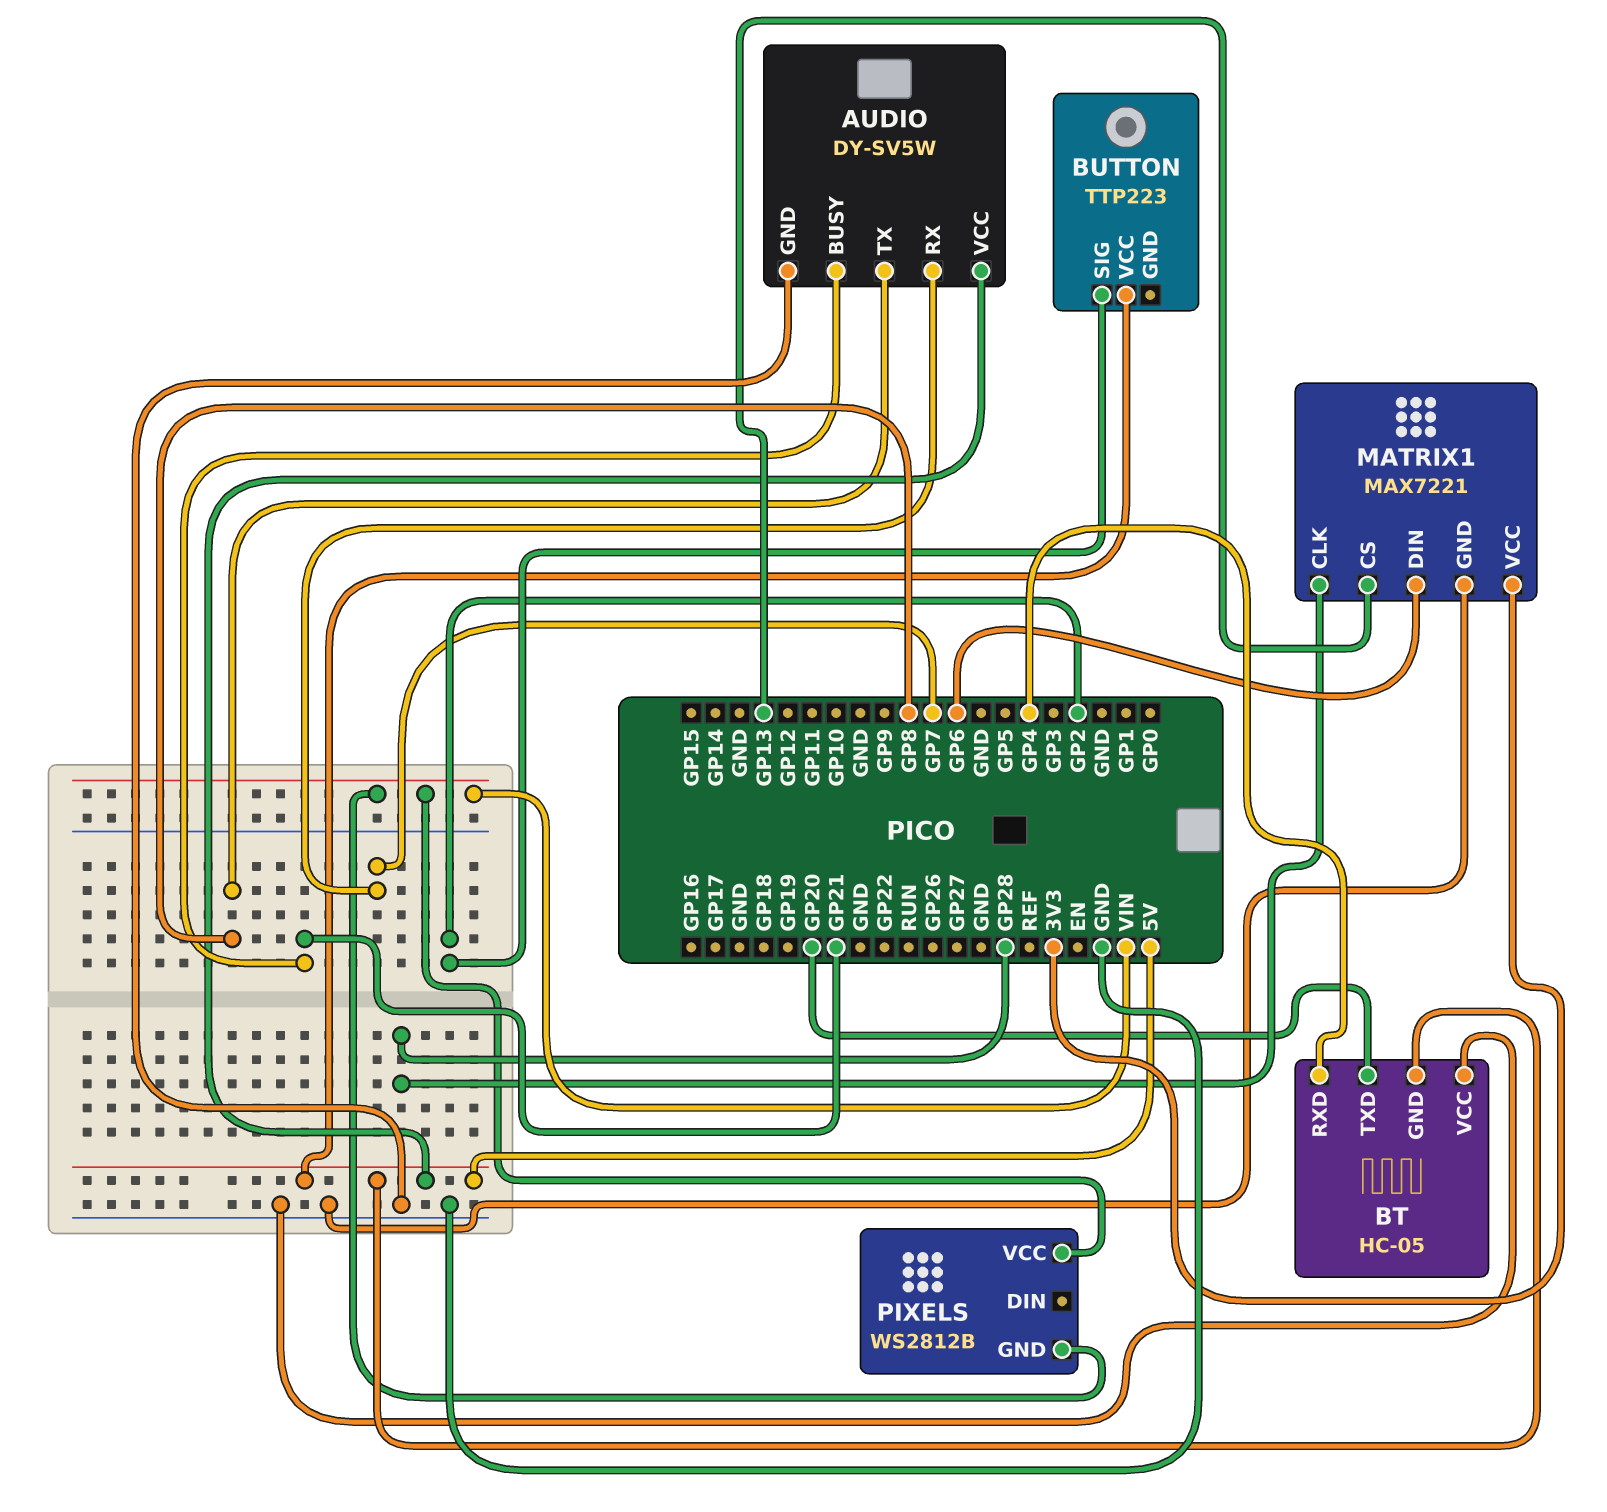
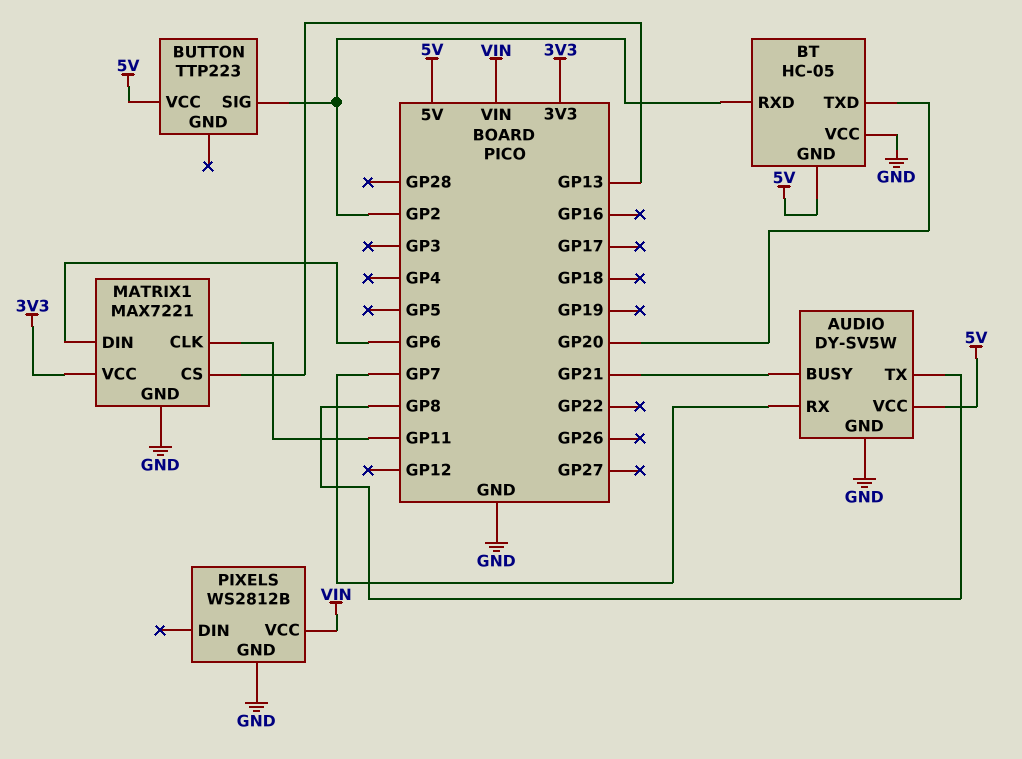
BT pin RXD: GP4 -> GP2
MATRIX1 pin CLK: GP28 -> GP11
PIXELS pin GND: VIN -> GND

